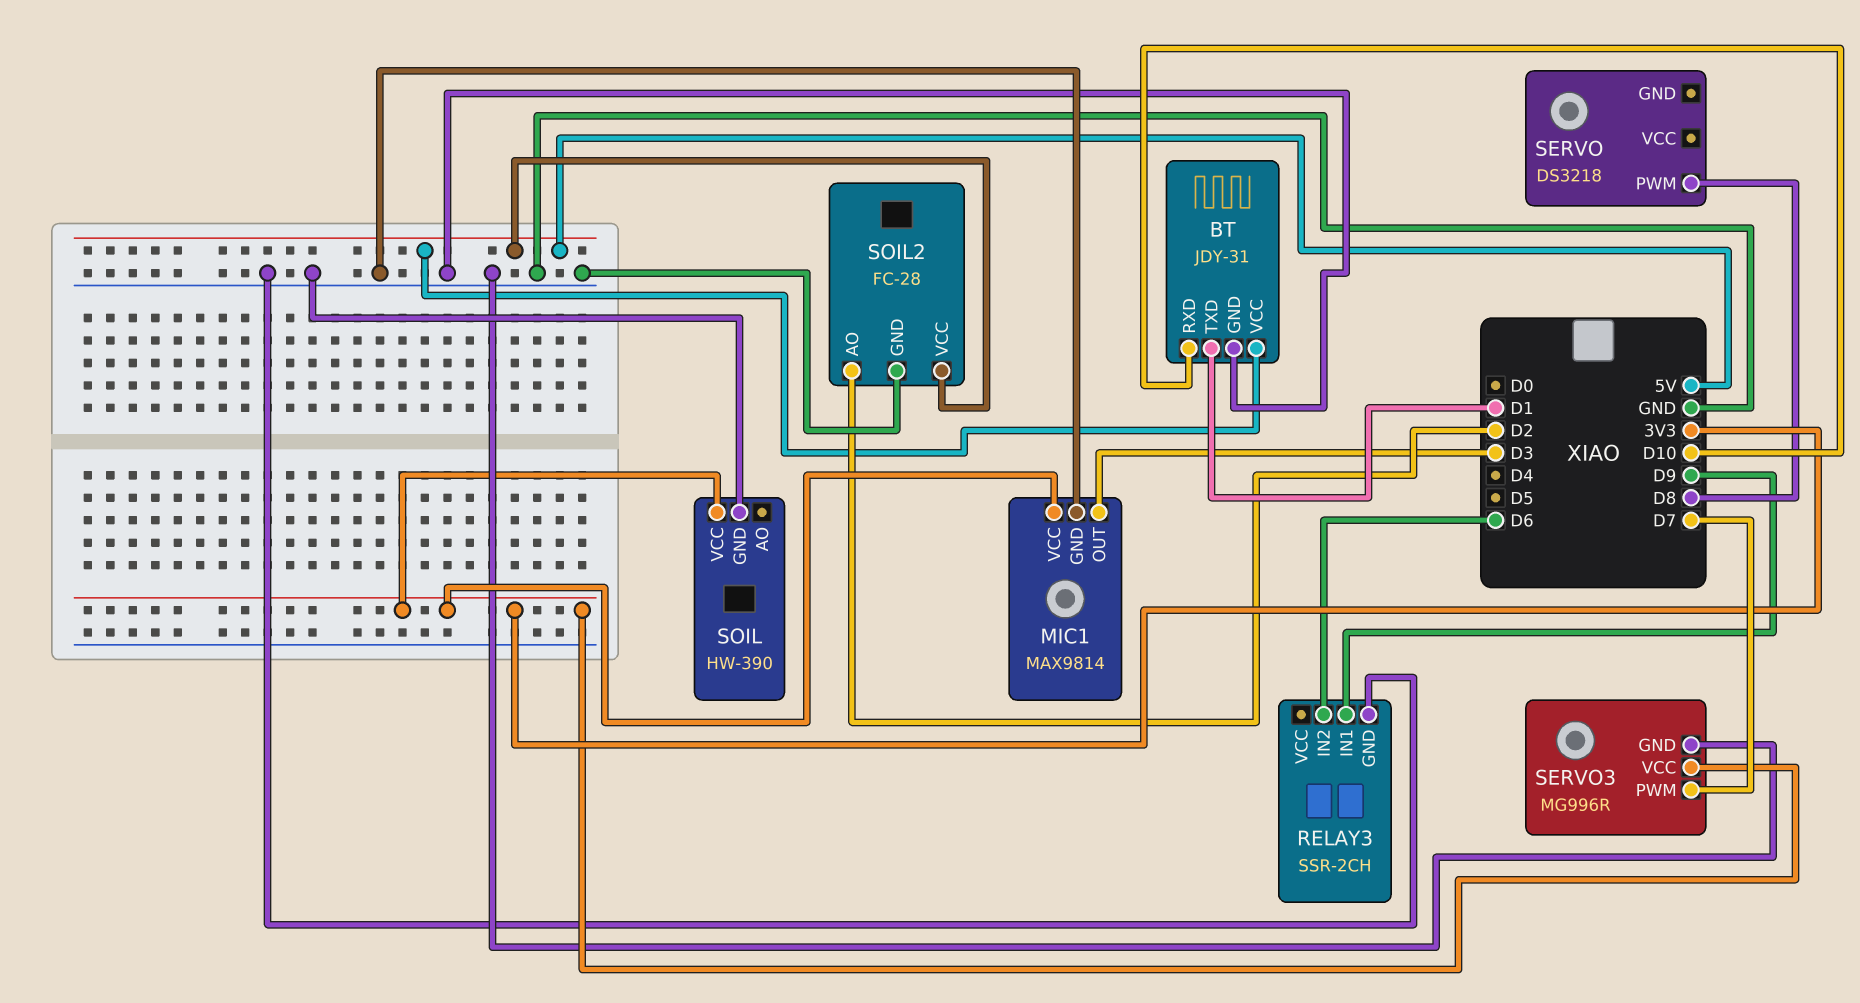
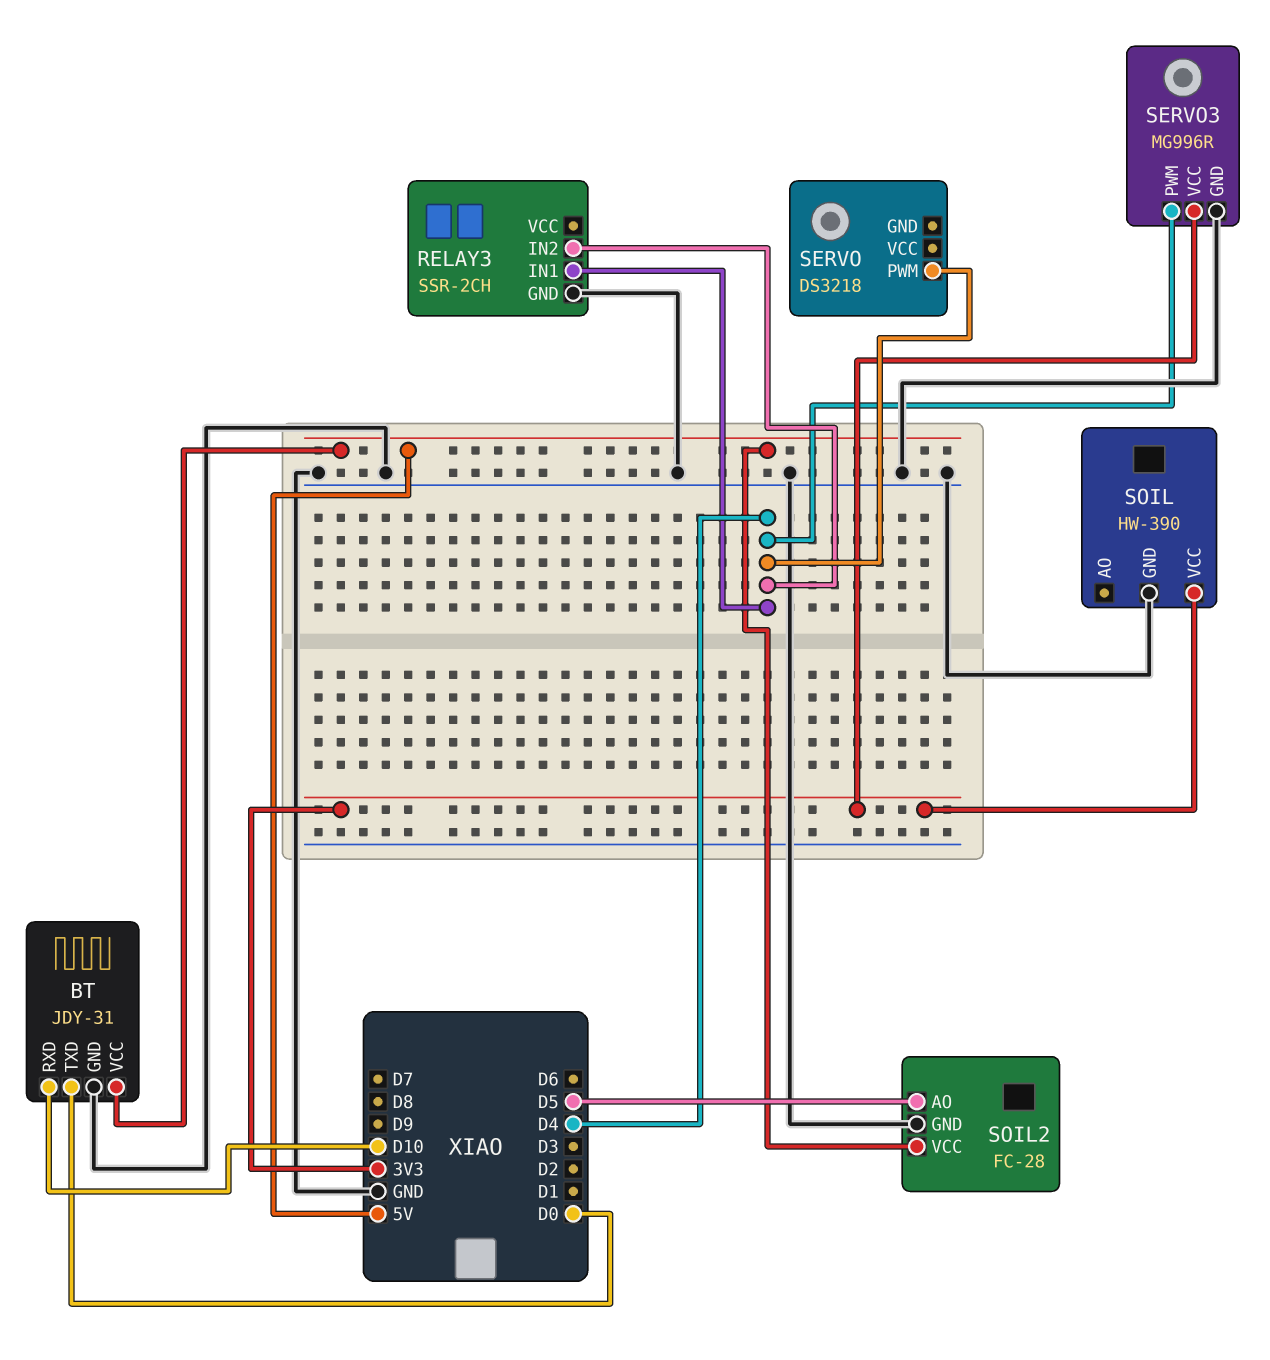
BT pin TXD: D1 -> D0
MIC1: MAX9814 -> none
MIC1 pin GND: GND -> none
MIC1 pin OUT: D3 -> none
MIC1 pin VCC: 3V3 -> none
RELAY3 pin IN1: D9 -> D4
RELAY3 pin IN2: D6 -> D4
SERVO pin PWM: D8 -> D4
SERVO3 pin PWM: D7 -> D4
SOIL2 pin AO: D2 -> D5

